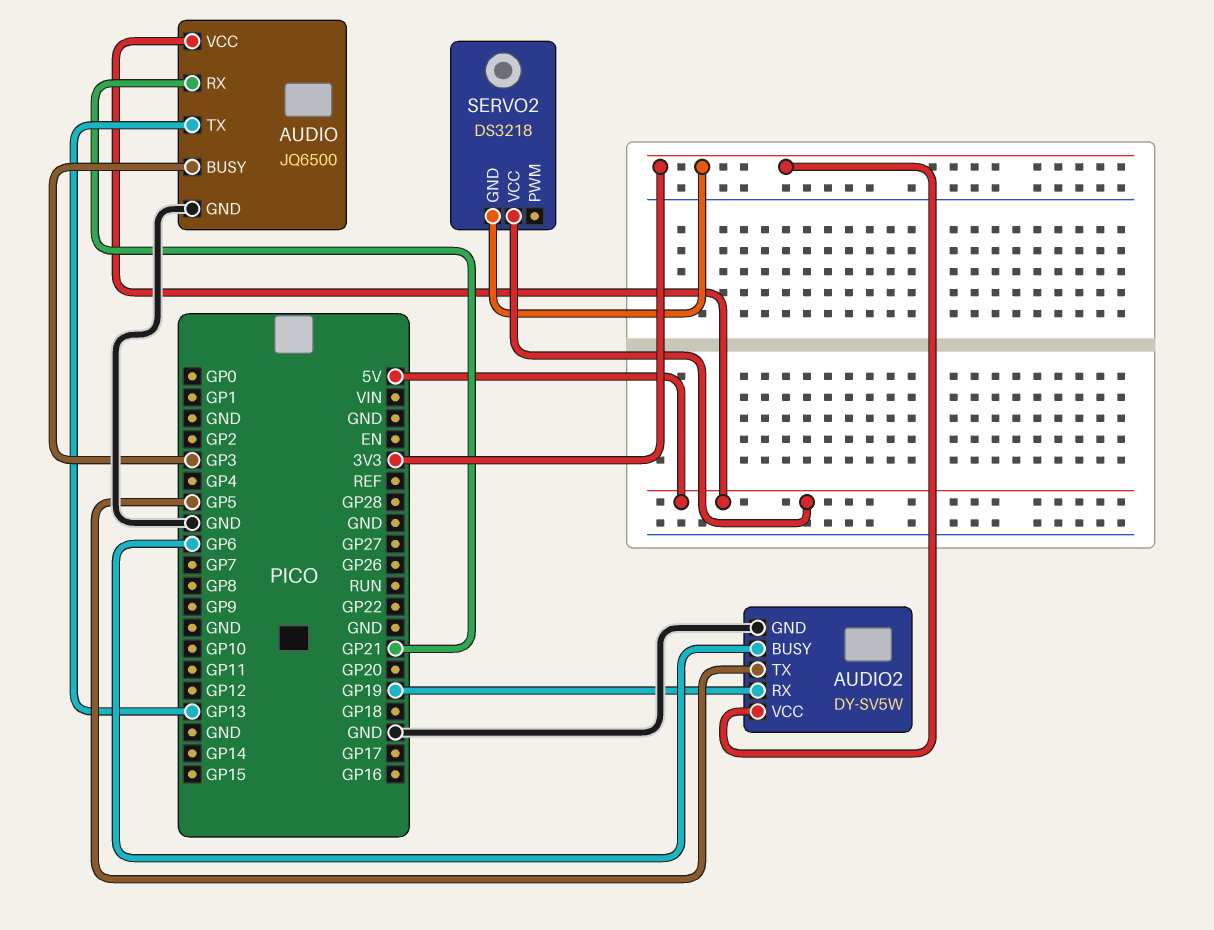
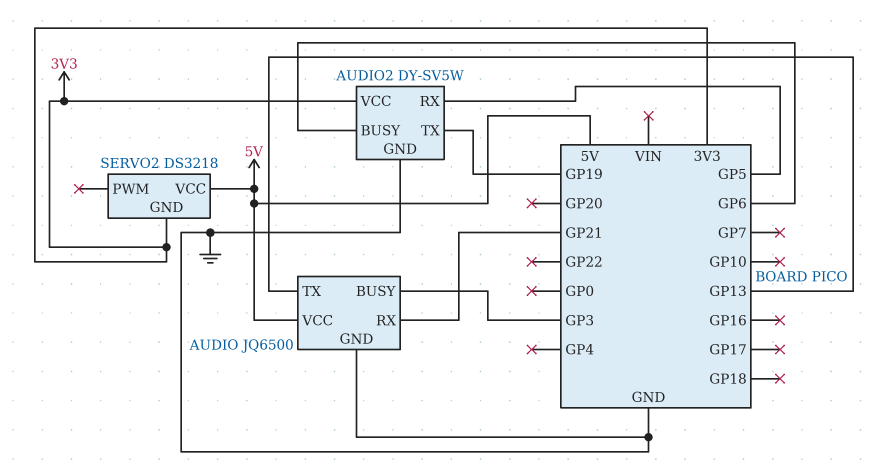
AUDIO2 pin RX: GP19 -> GP5
AUDIO2 pin TX: GP5 -> GP19

